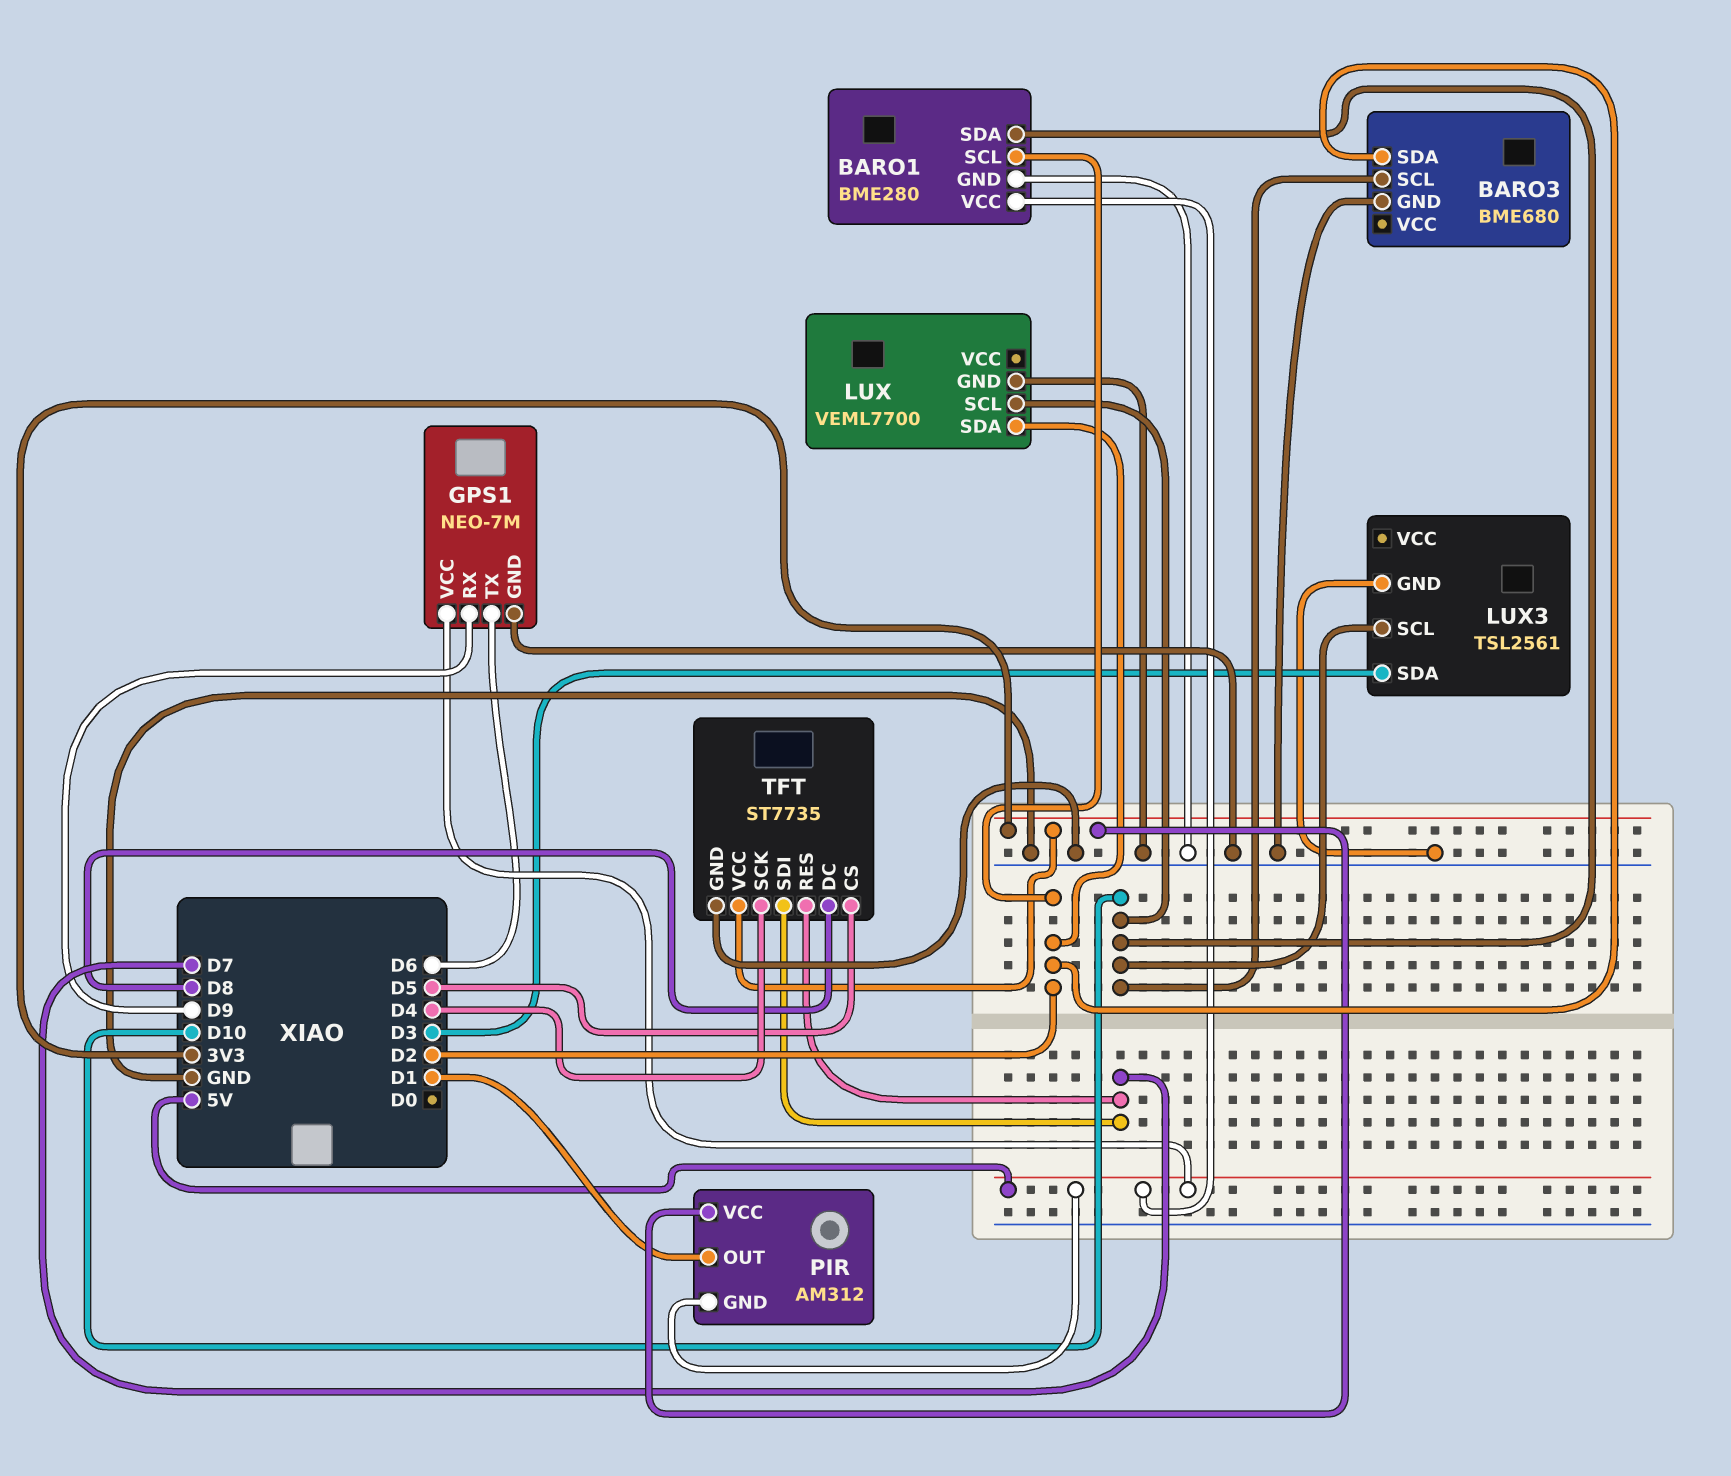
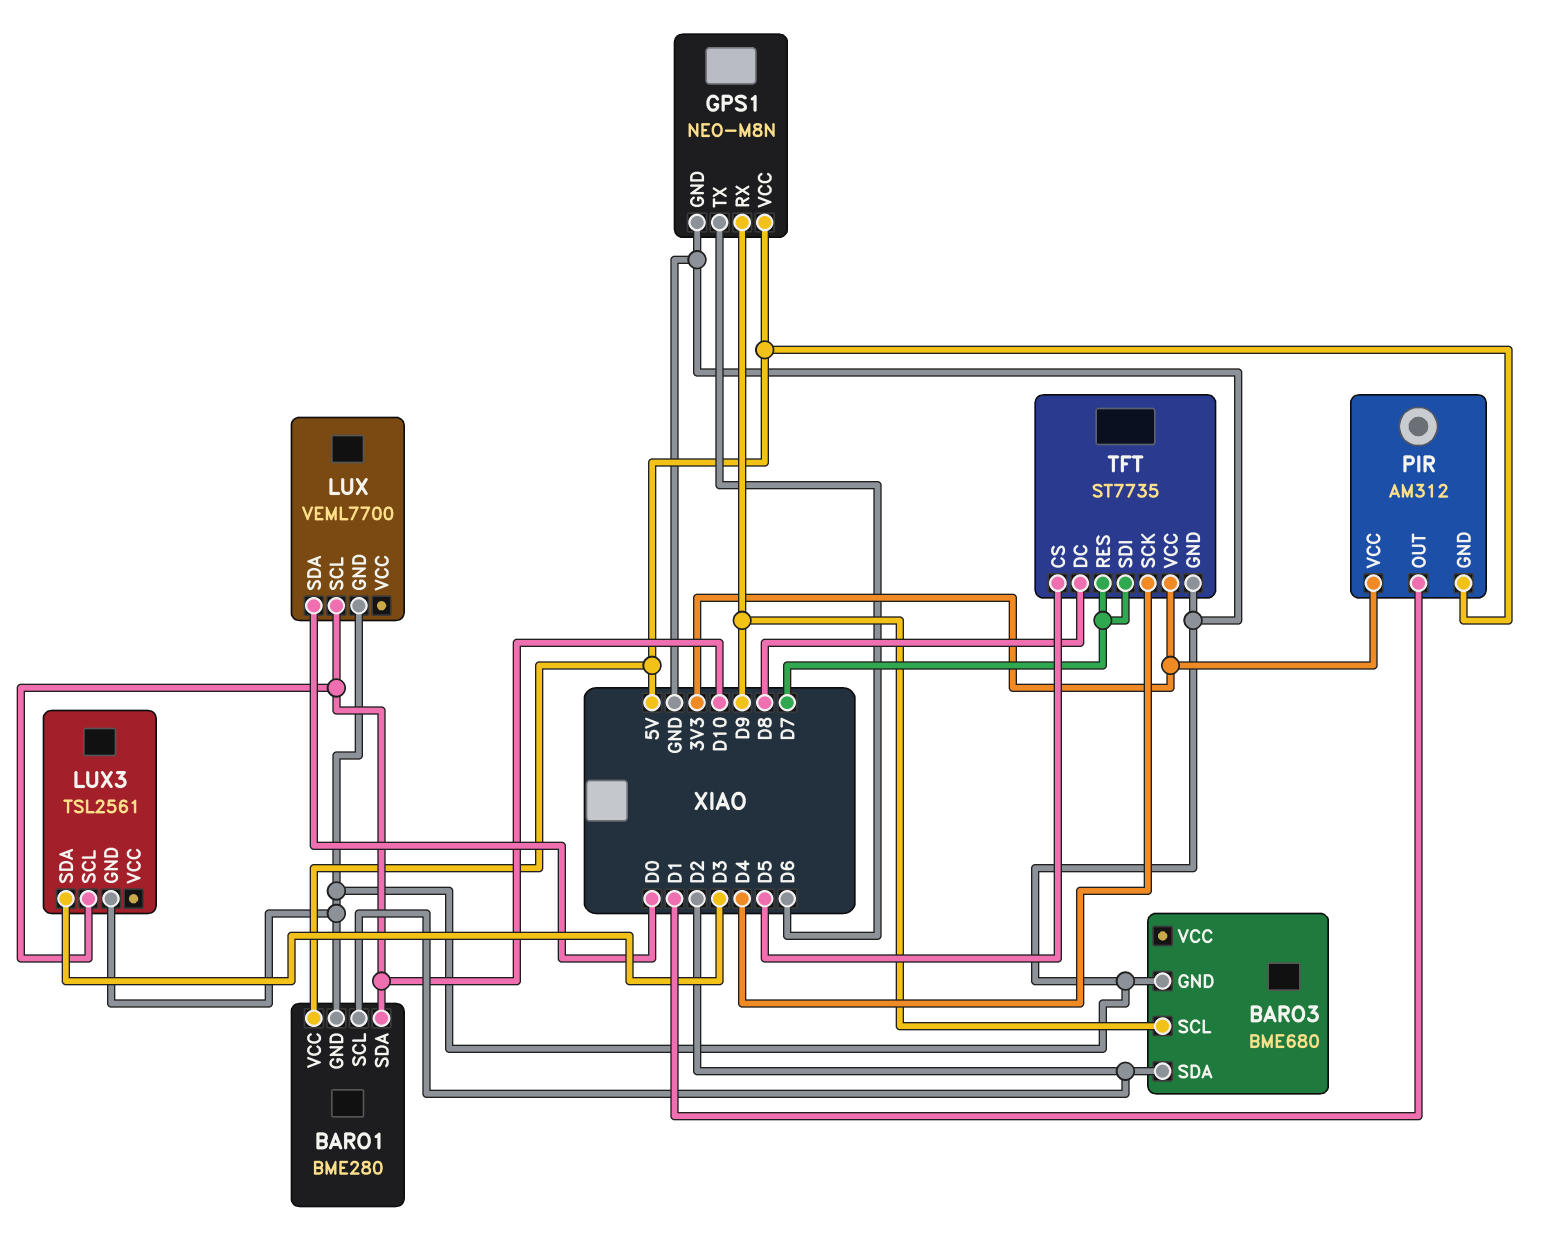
BARO3 pin SCL: D10 -> D9
GPS1: NEO-7M -> NEO-M8N
LUX pin SDA: D2 -> D0

